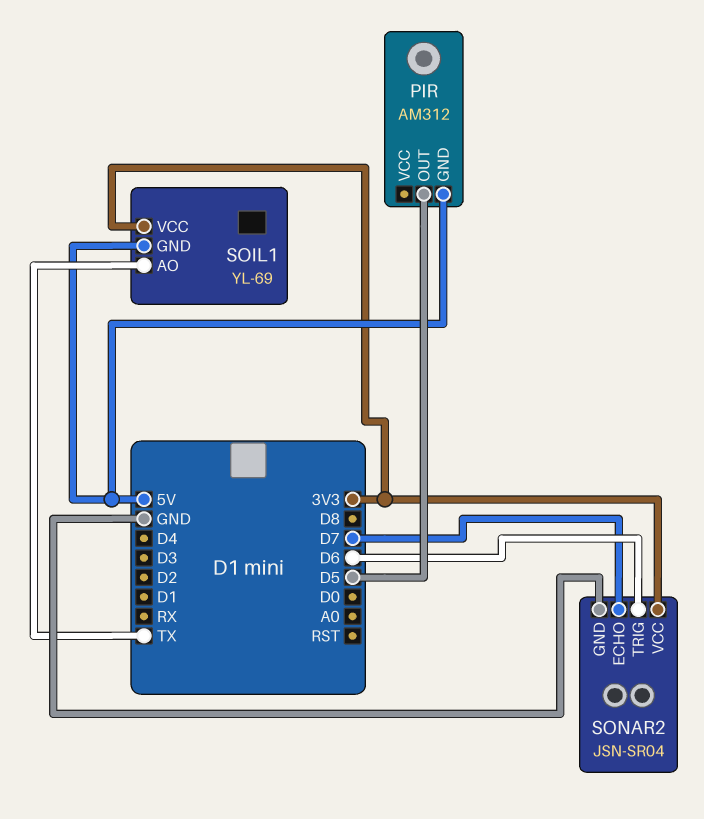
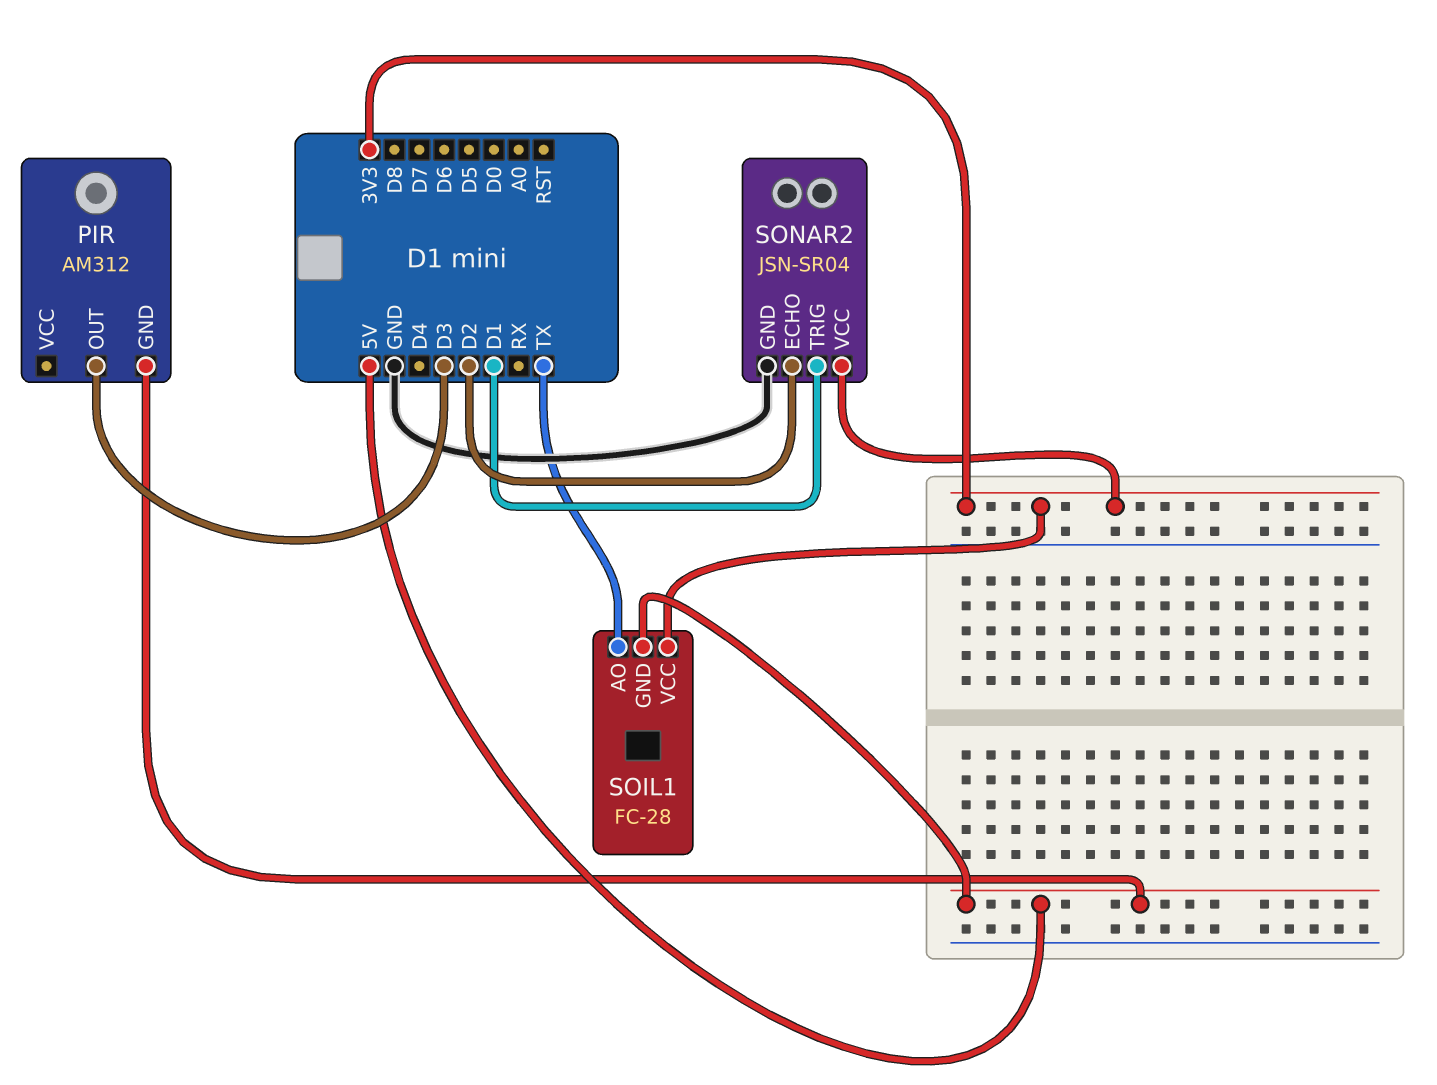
PIR pin OUT: D5 -> D3
SOIL1: YL-69 -> FC-28
SONAR2 pin ECHO: D7 -> D2
SONAR2 pin TRIG: D6 -> D1

